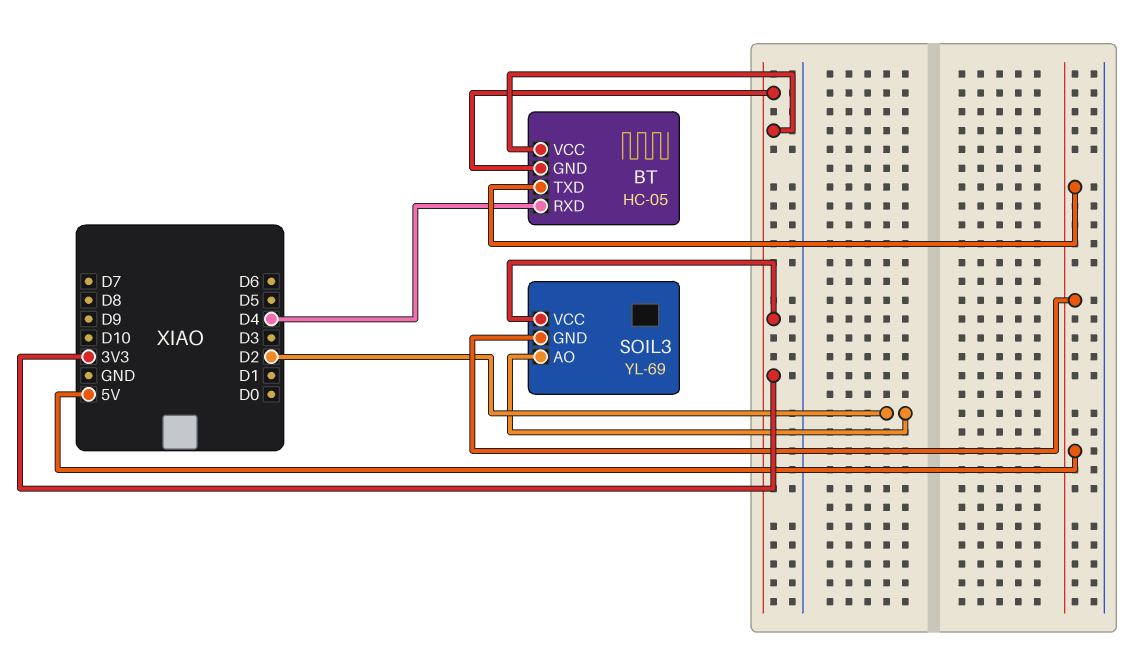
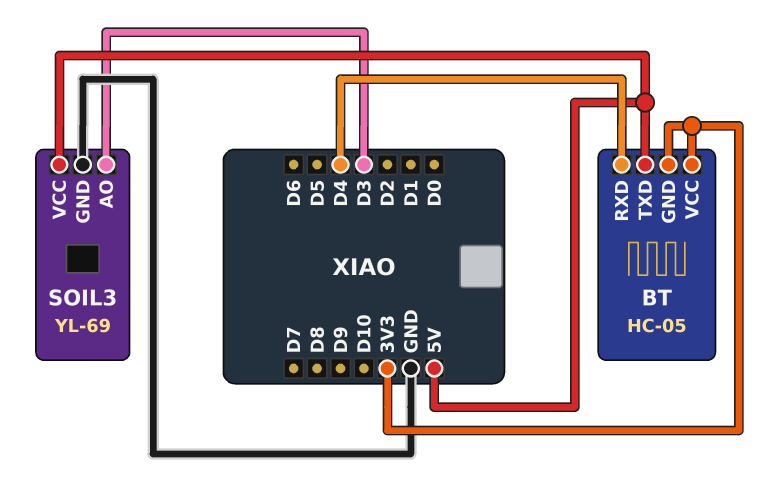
SOIL3 pin AO: D2 -> D3
SOIL3 pin GND: 5V -> GND
SOIL3 pin VCC: 3V3 -> 5V

